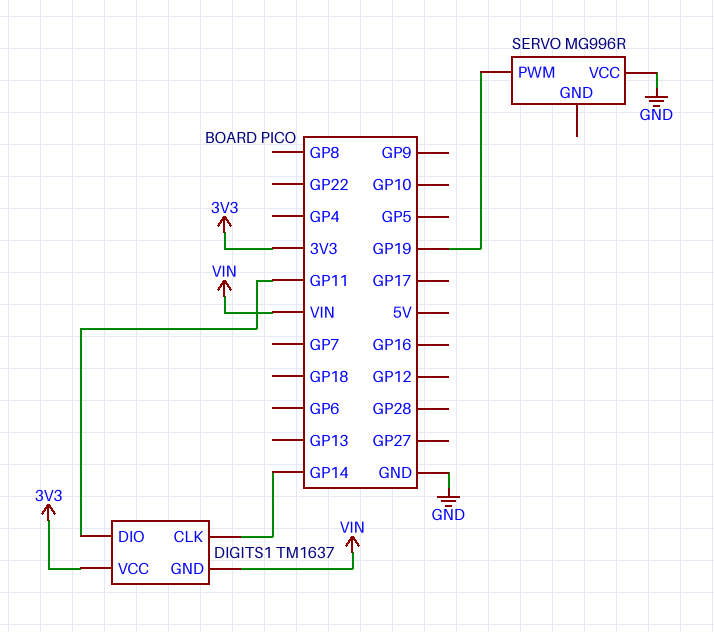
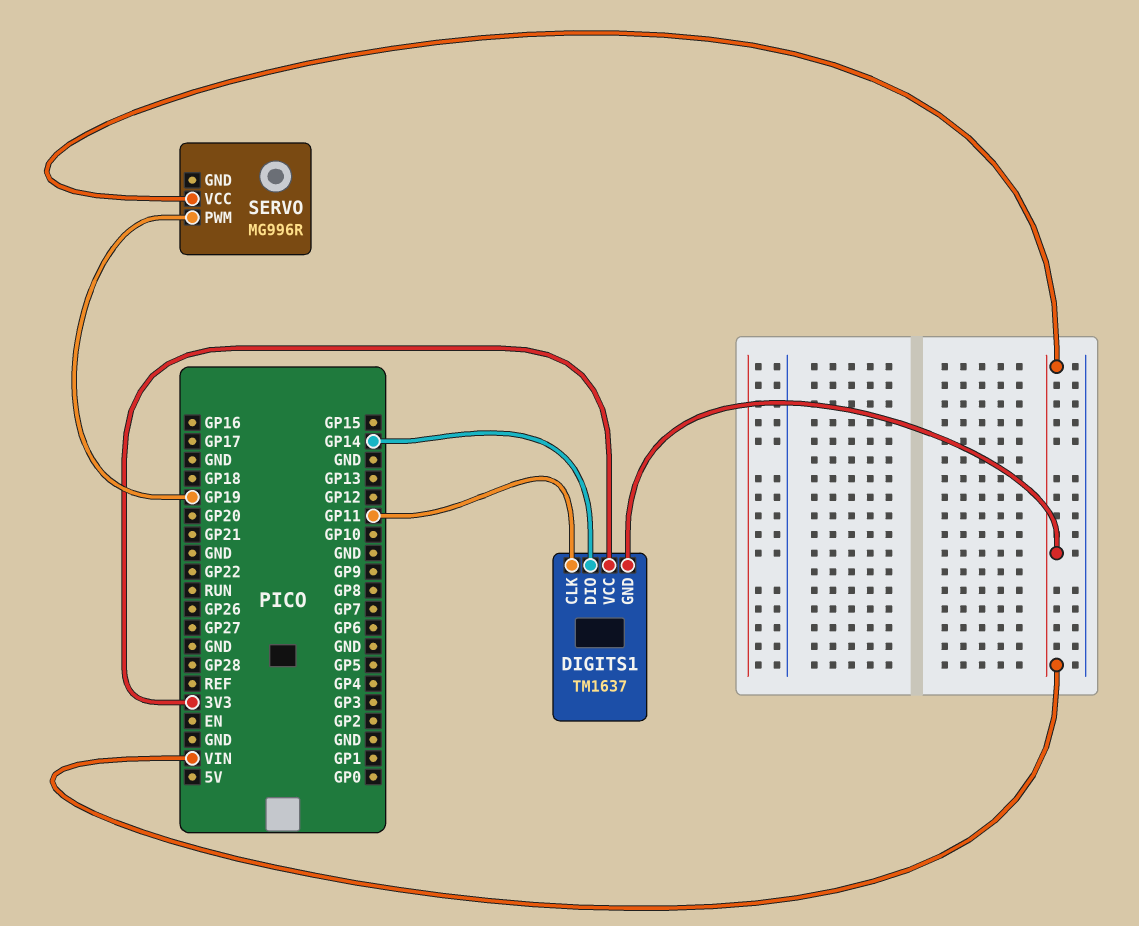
DIGITS1 pin CLK: GP14 -> GP11
DIGITS1 pin DIO: GP11 -> GP14
SERVO pin VCC: GND -> VIN

